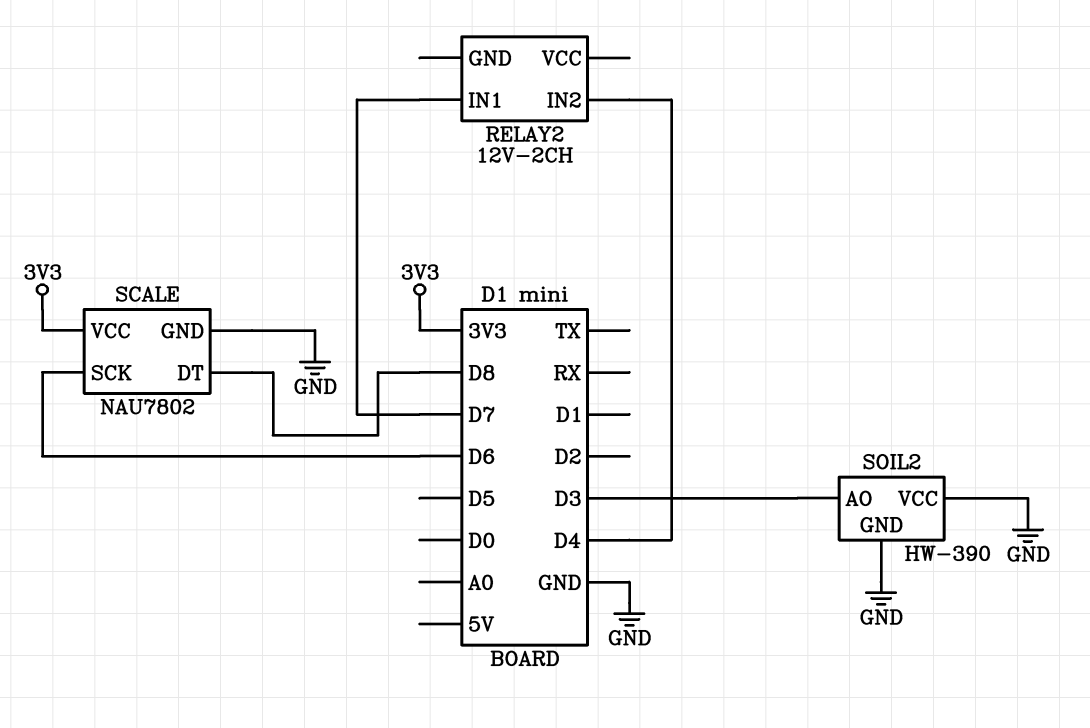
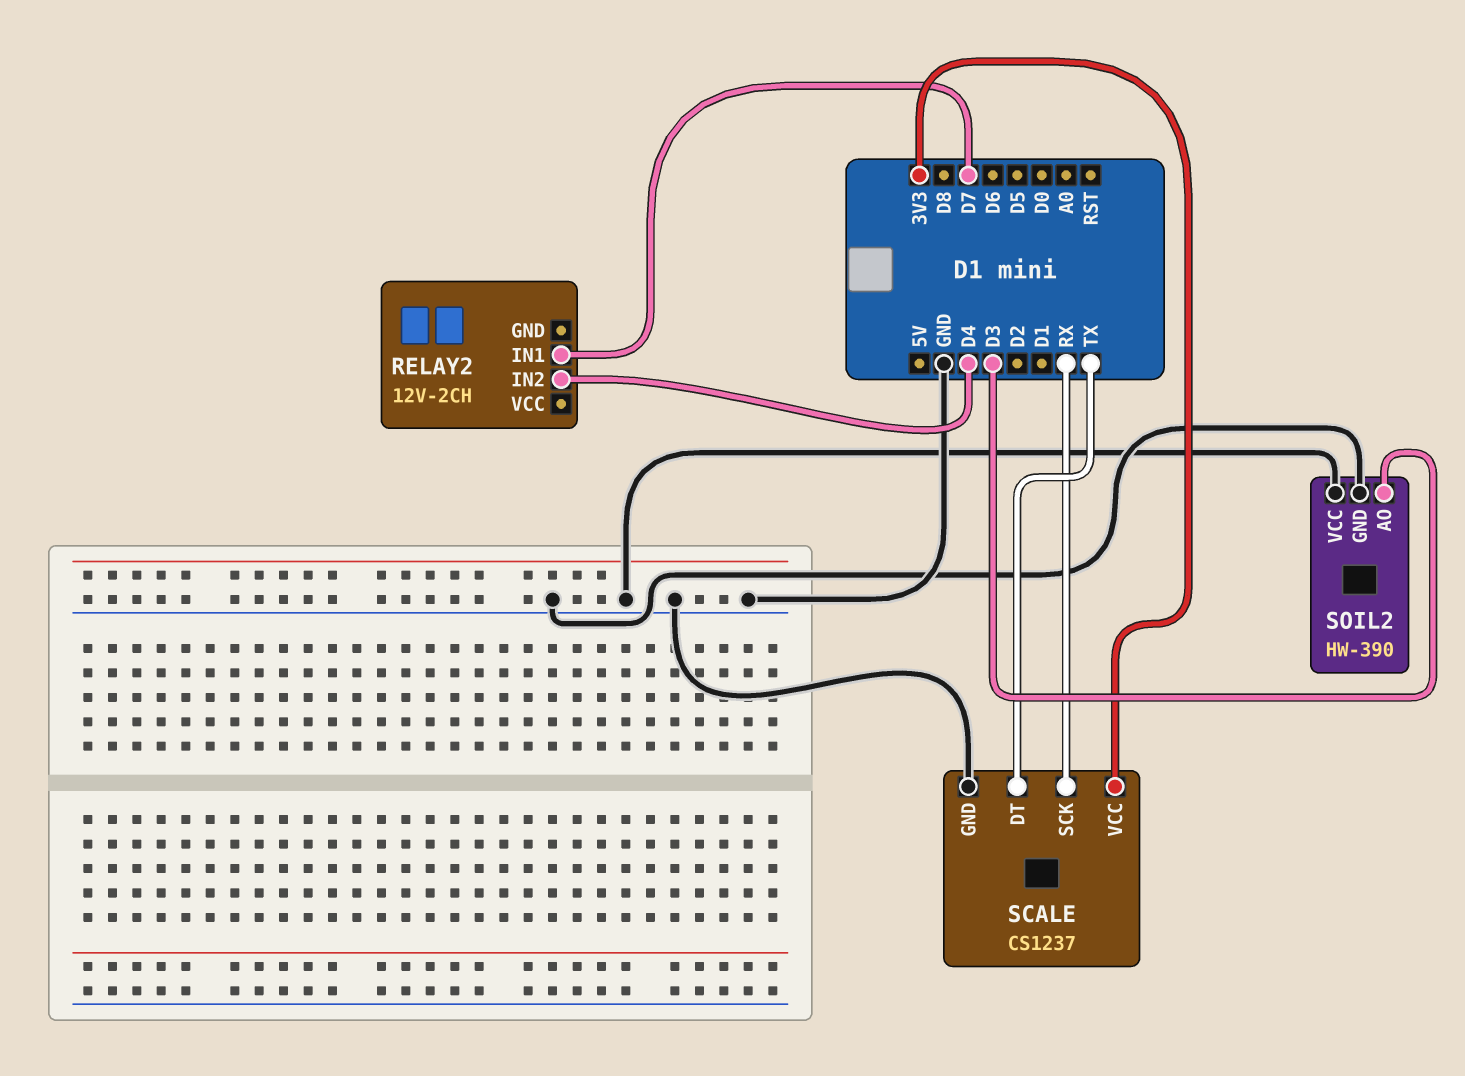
SCALE: NAU7802 -> CS1237
SCALE pin DT: D8 -> TX
SCALE pin SCK: D6 -> RX

